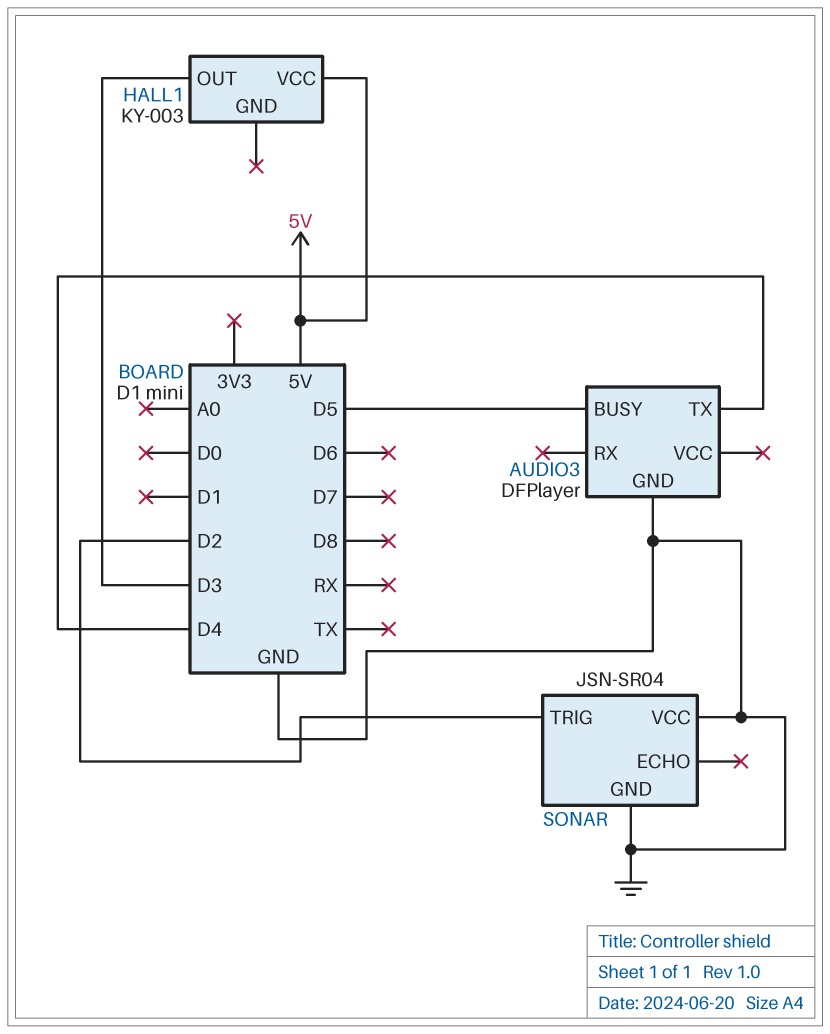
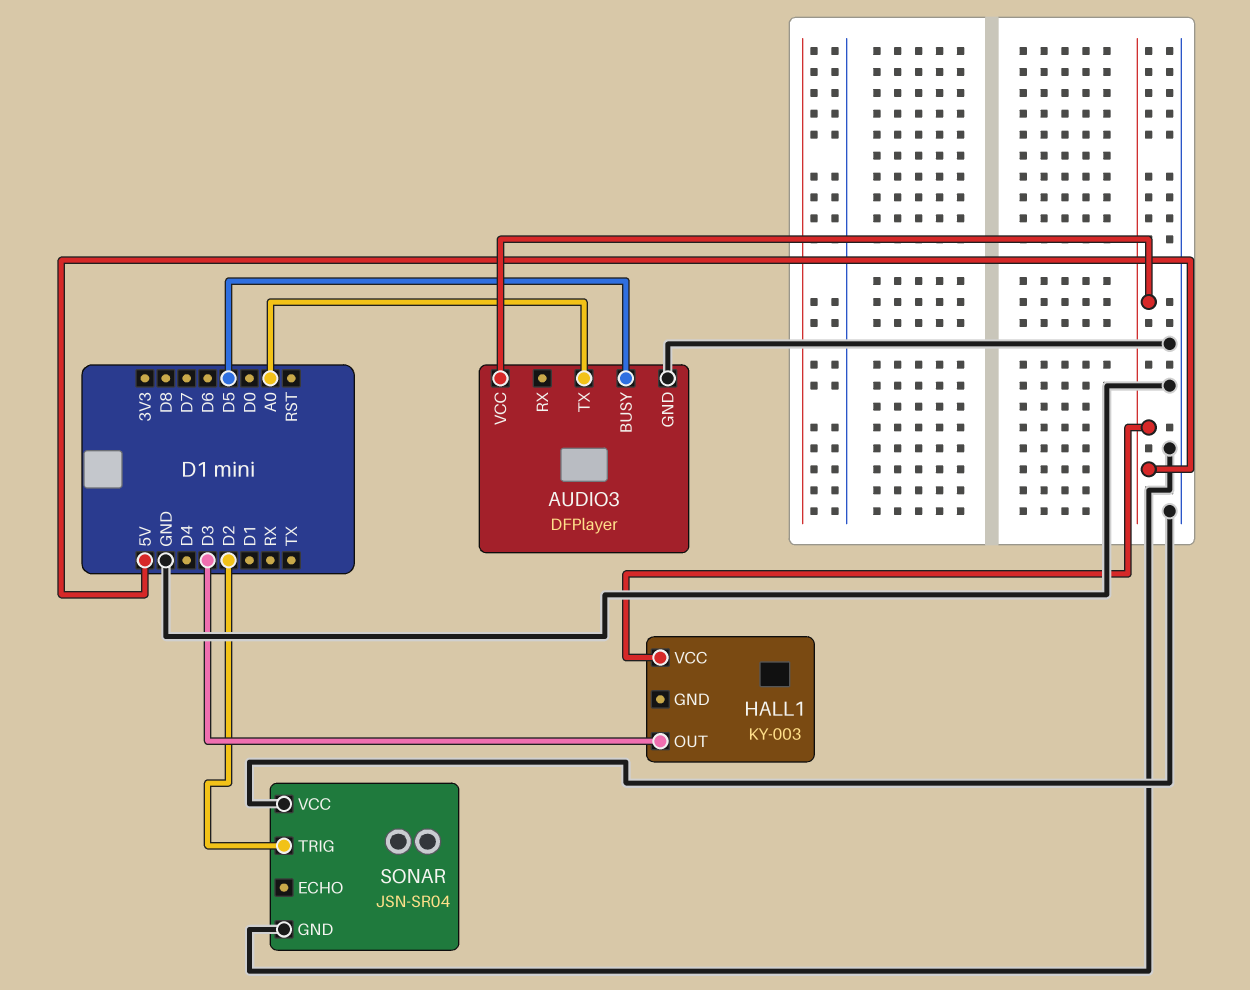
AUDIO3 pin TX: D4 -> A0
AUDIO3 pin VCC: none -> 5V

